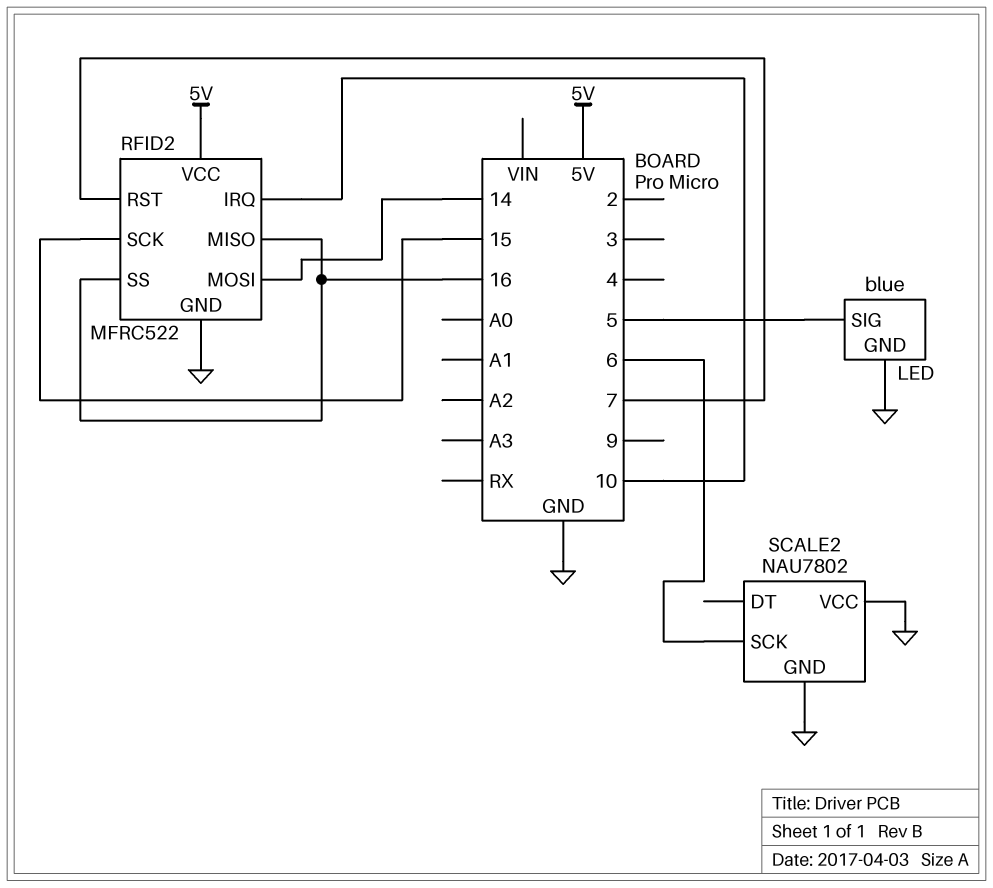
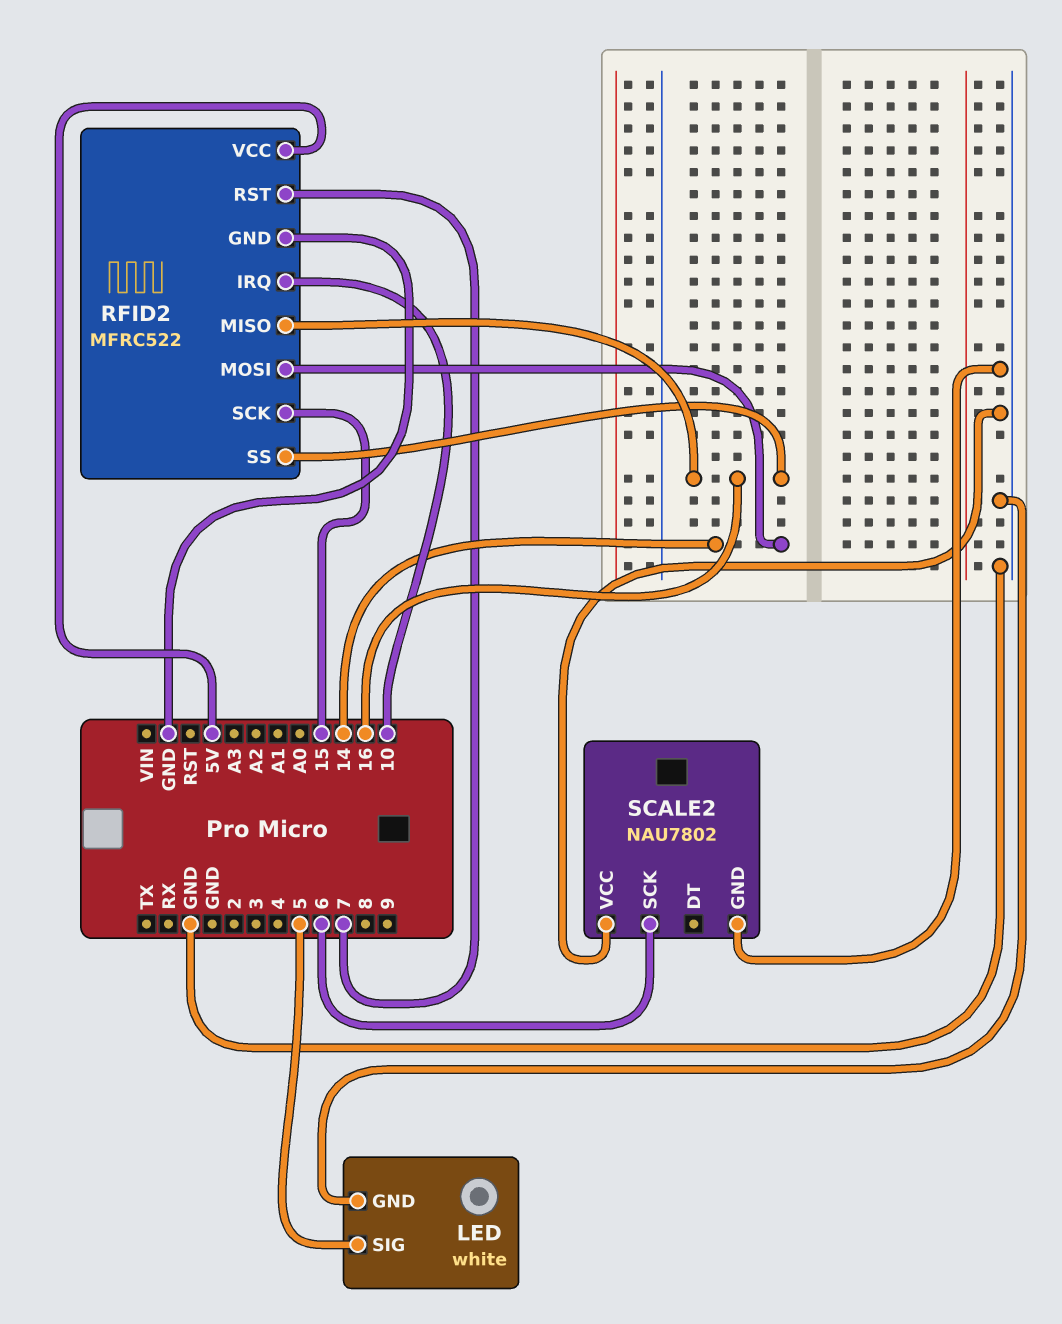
LED: blue -> white

